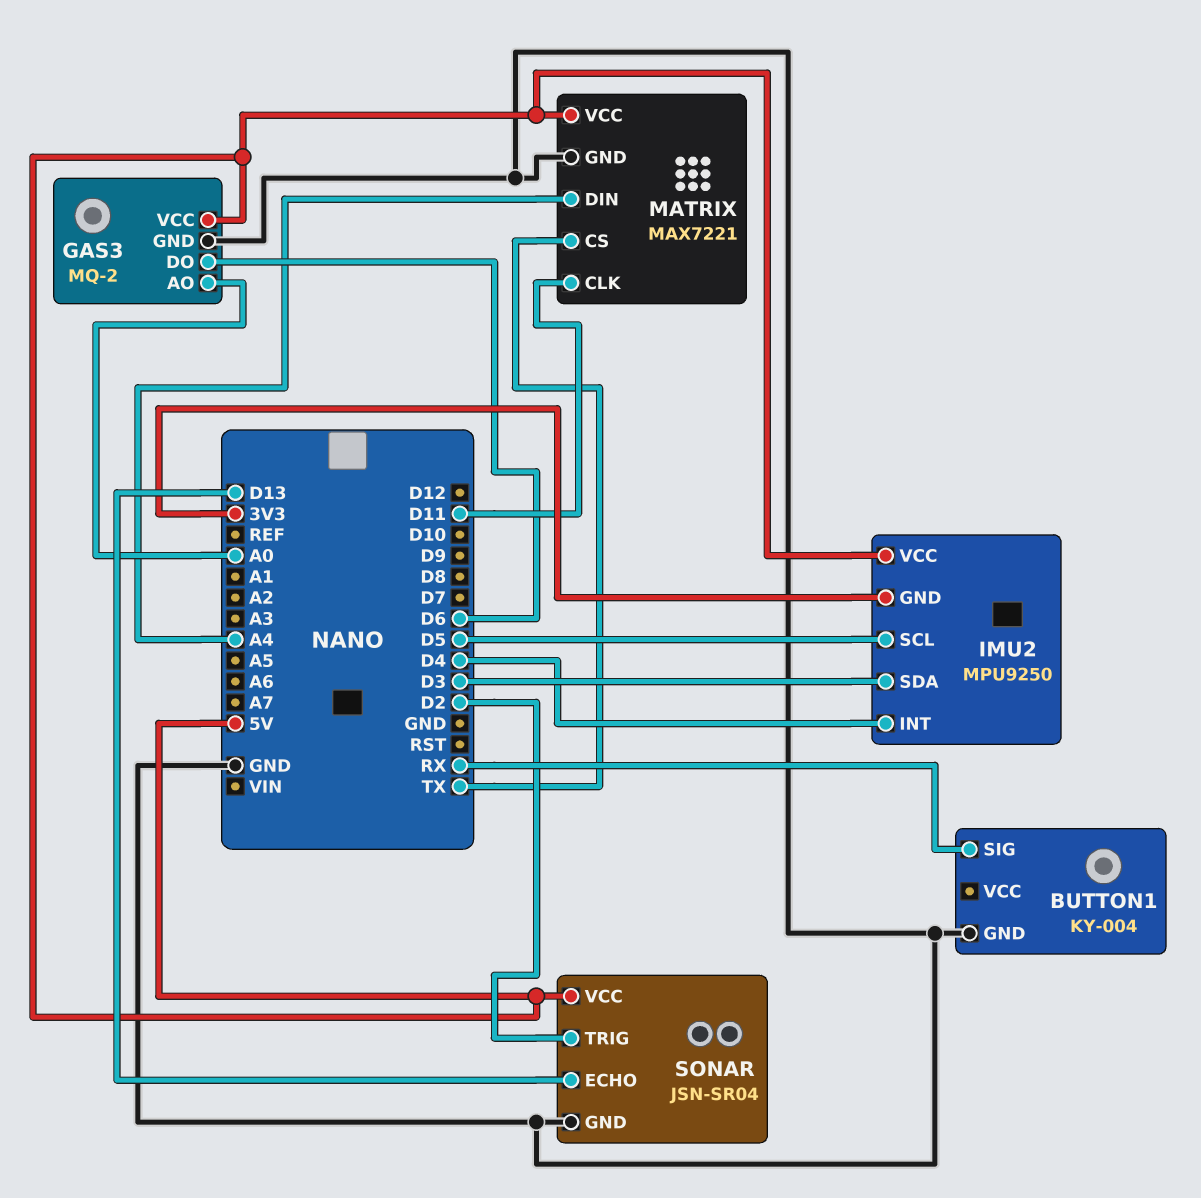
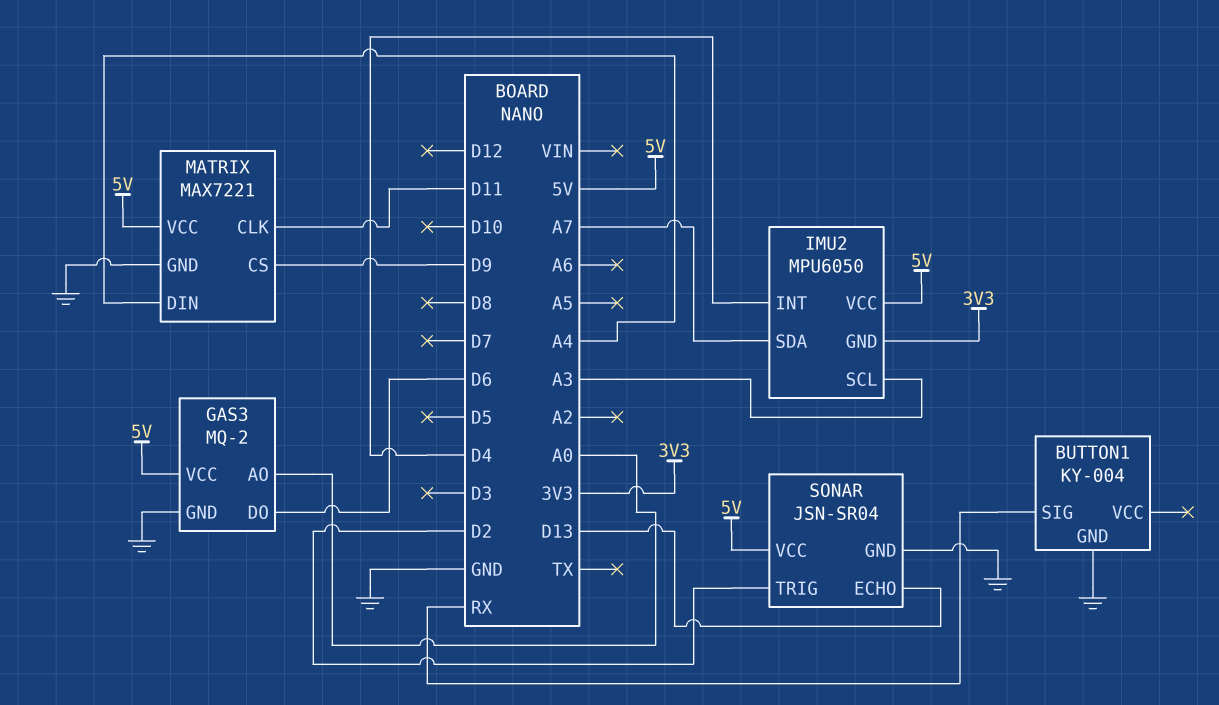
IMU2: MPU9250 -> MPU6050
IMU2 pin SCL: D5 -> A3
IMU2 pin SDA: D3 -> A7
MATRIX pin CS: TX -> D9

